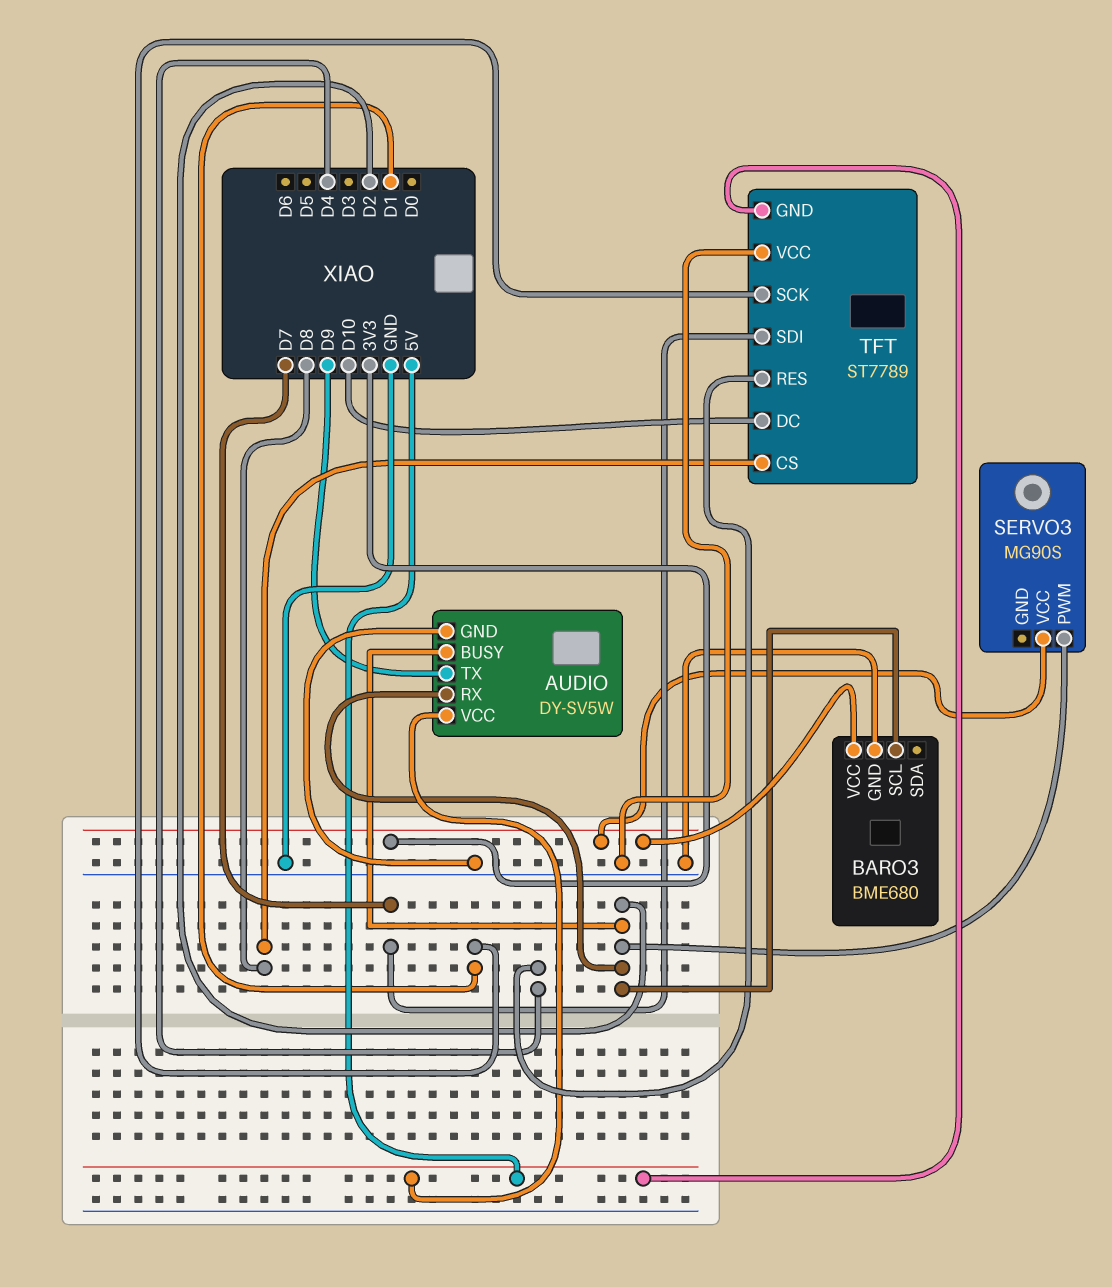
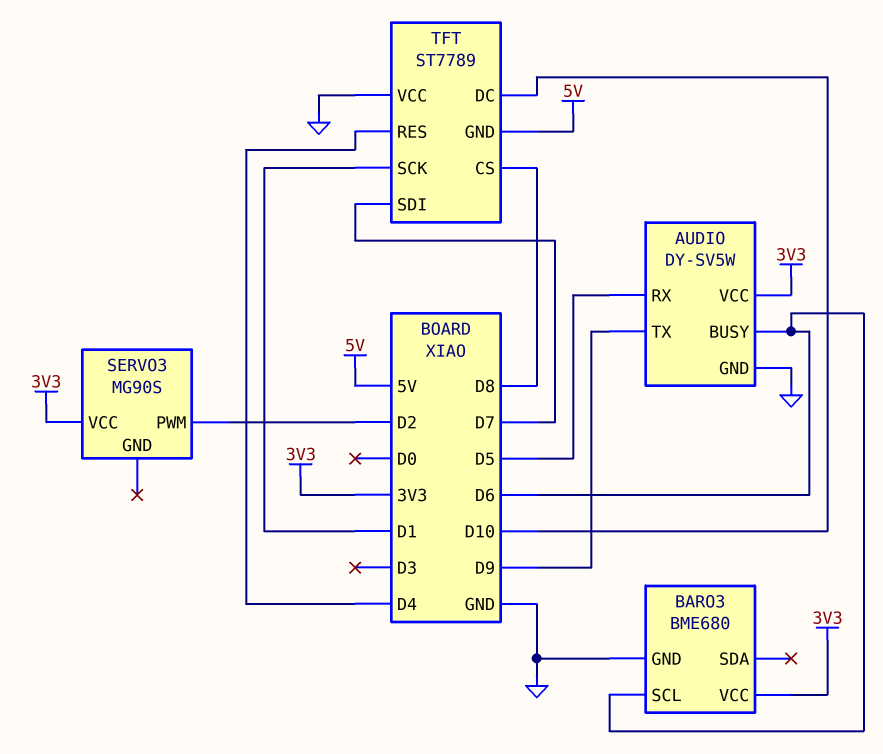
AUDIO pin BUSY: D2 -> D6
AUDIO pin RX: D2 -> D5
AUDIO pin VCC: 5V -> 3V3
BARO3 pin SCL: D2 -> D6

